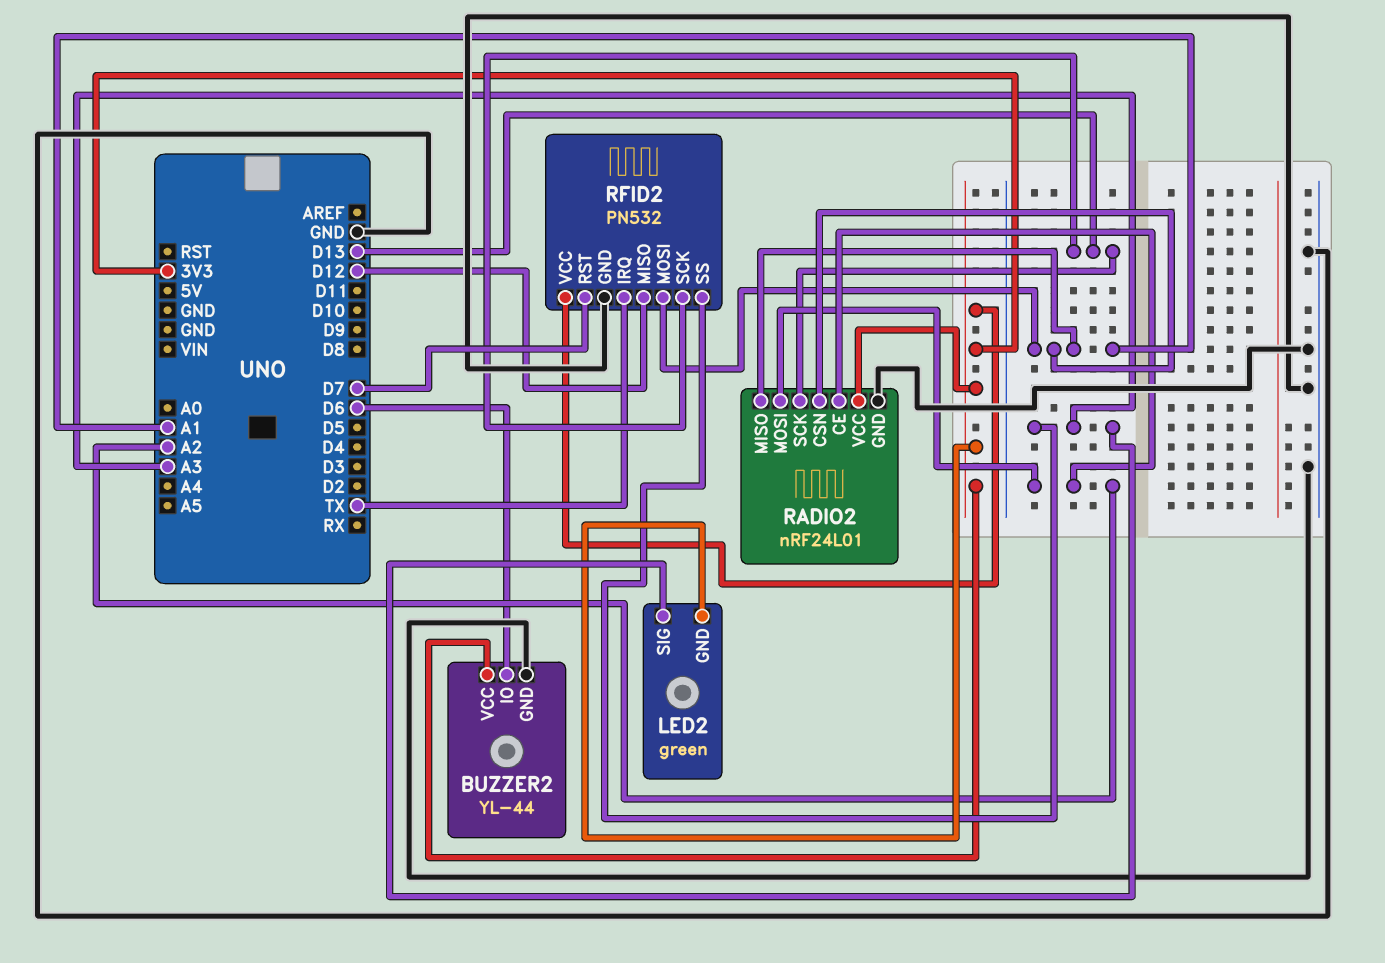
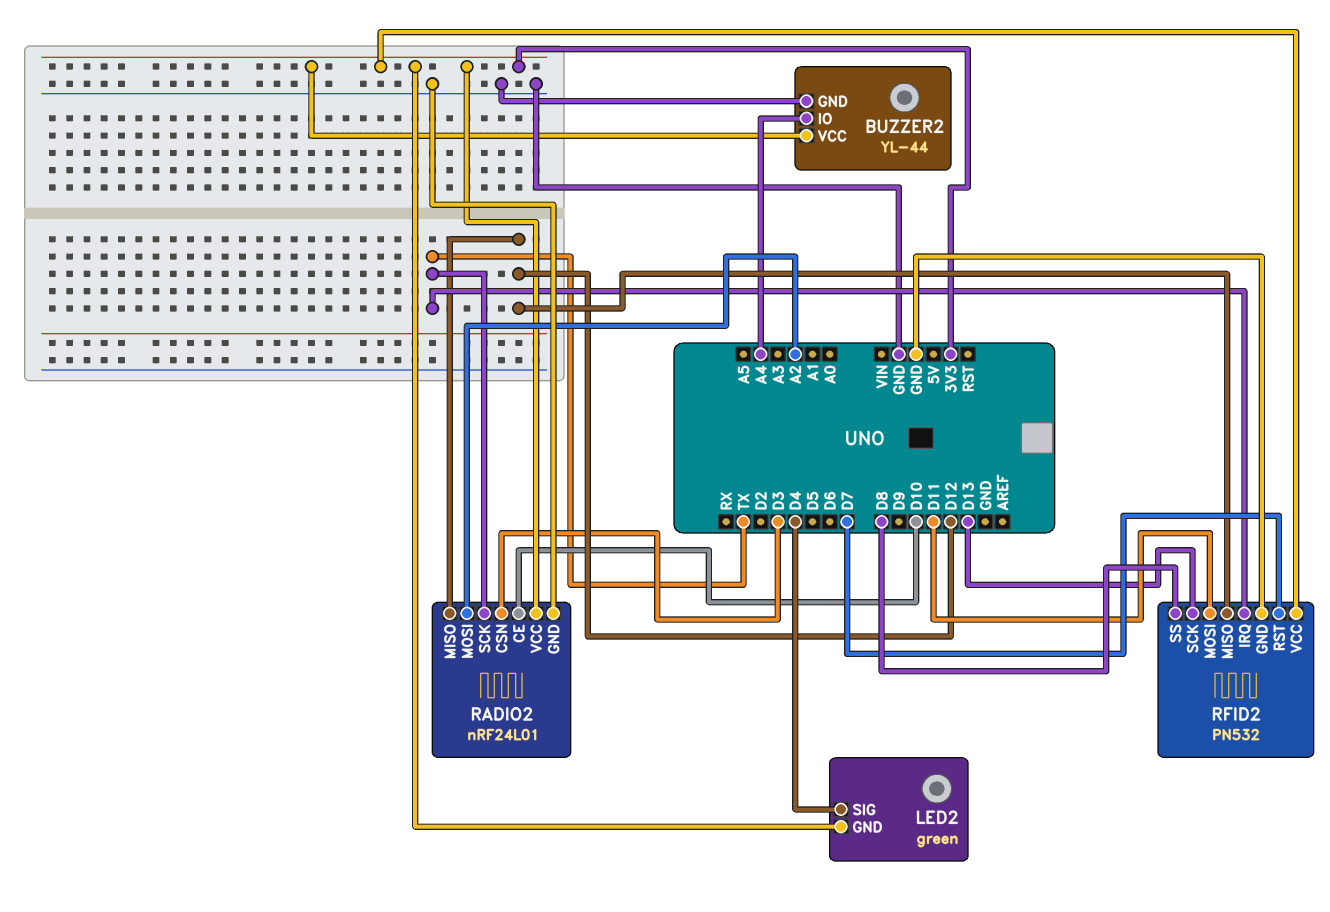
BUZZER2 pin IO: D6 -> A4
LED2 pin SIG: A3 -> D4
RADIO2 pin CE: A2 -> D10
RADIO2 pin CSN: A1 -> D3
RADIO2 pin MISO: A1 -> D12
RADIO2 pin SCK: D13 -> TX
RFID2 pin MOSI: A1 -> D11
RFID2 pin SS: A3 -> D8

